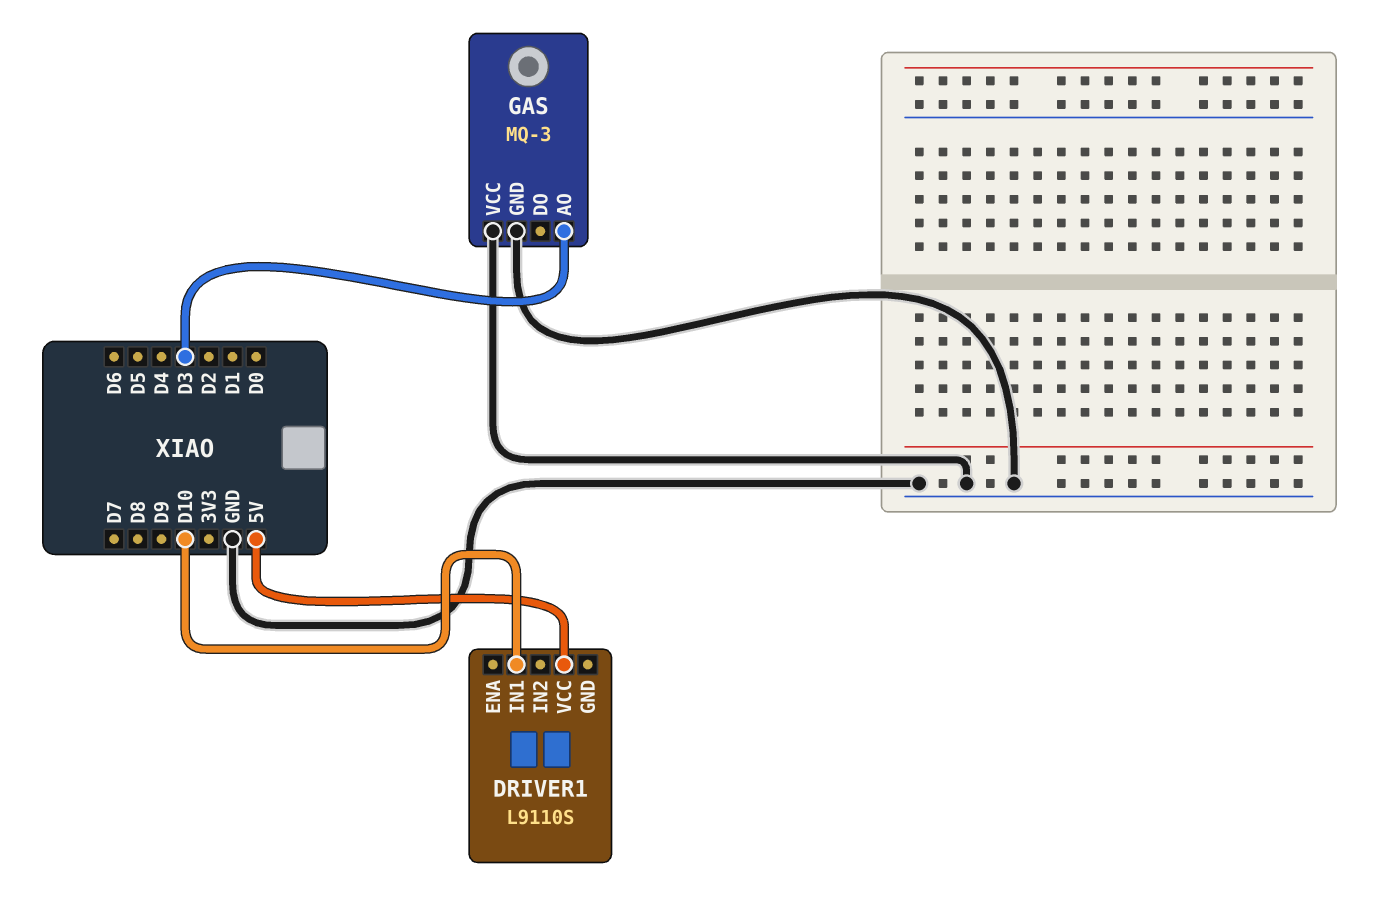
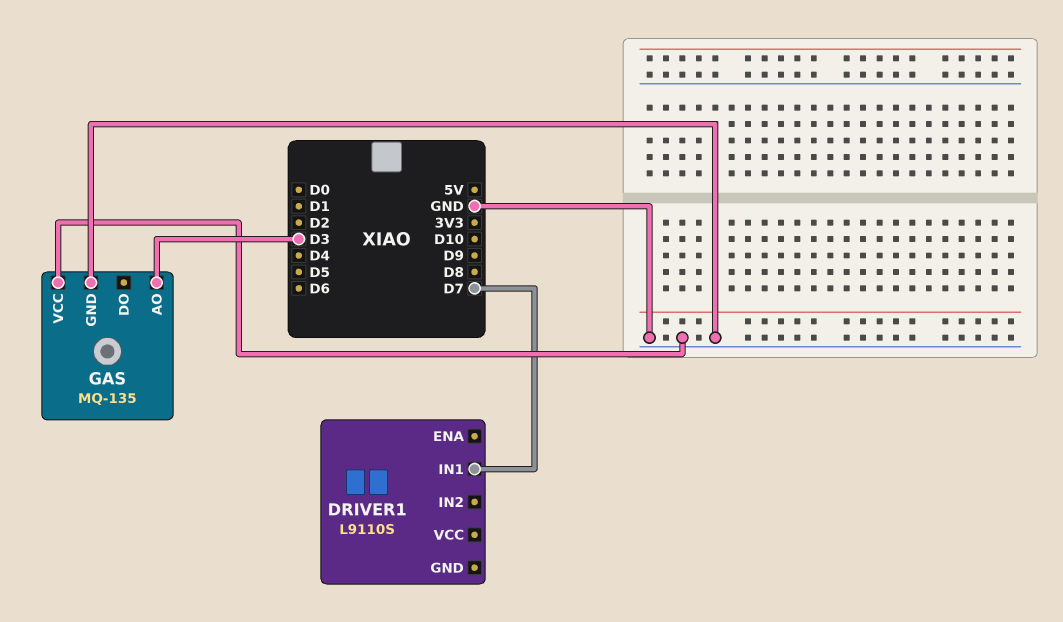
DRIVER1 pin IN1: D10 -> D7
DRIVER1 pin VCC: 5V -> none
GAS: MQ-3 -> MQ-135

